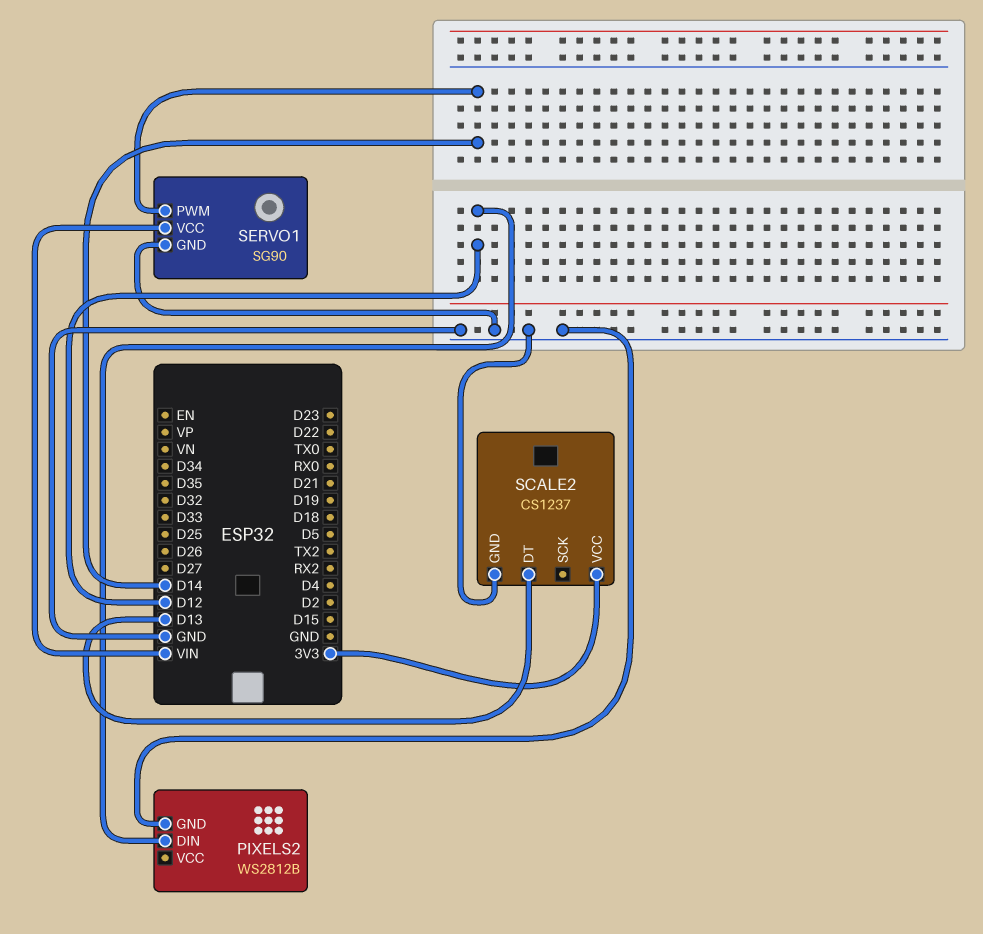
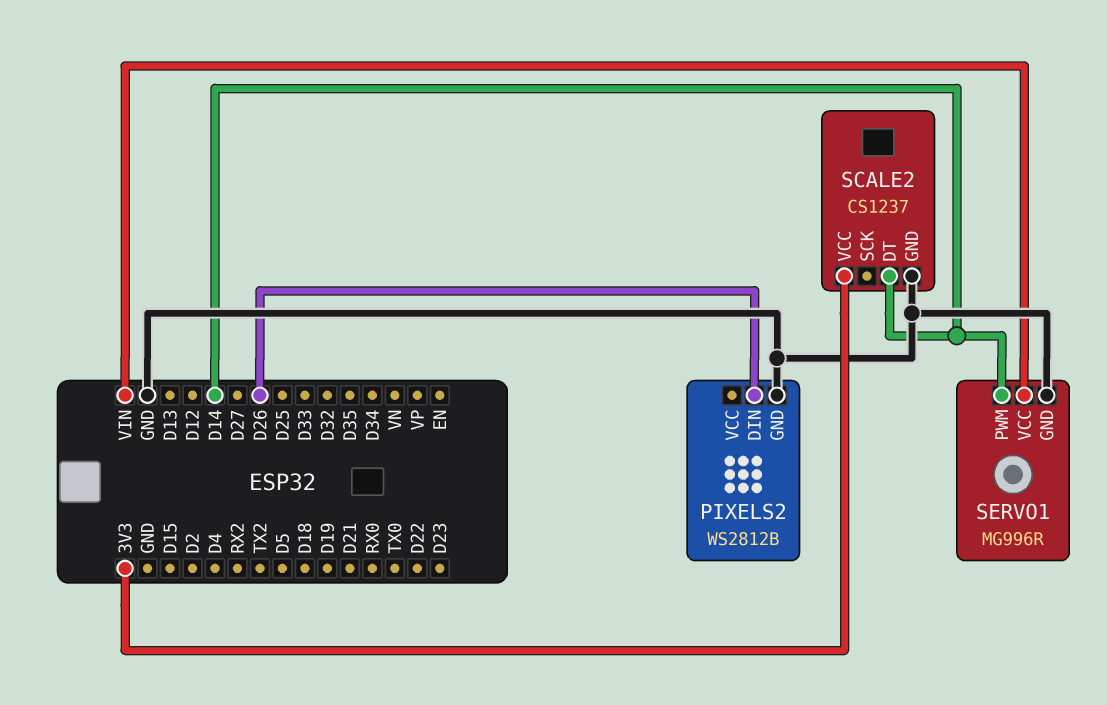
PIXELS2 pin DIN: D12 -> D26
SCALE2 pin DT: D13 -> D14
SERVO1: SG90 -> MG996R

